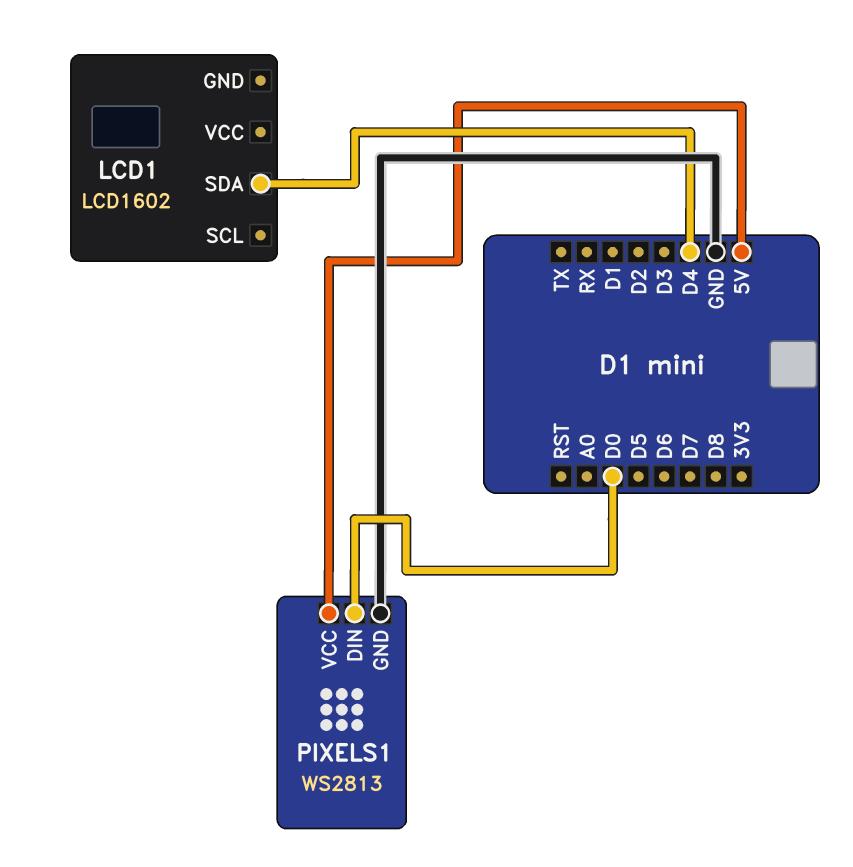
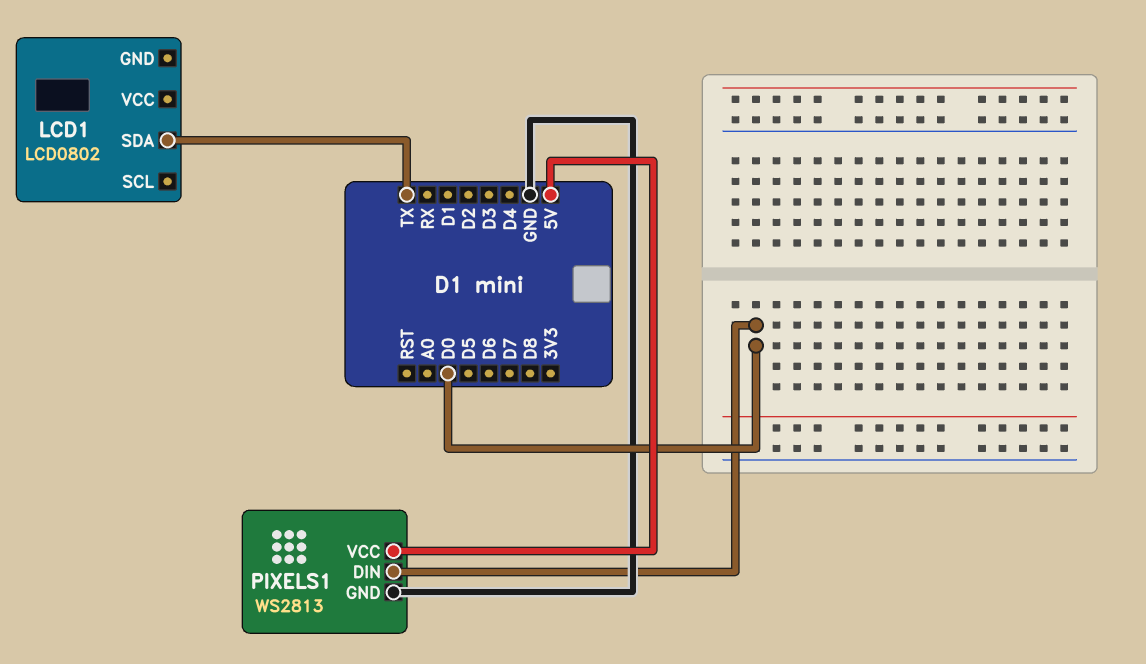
LCD1: LCD1602 -> LCD0802
LCD1 pin SDA: D4 -> TX

